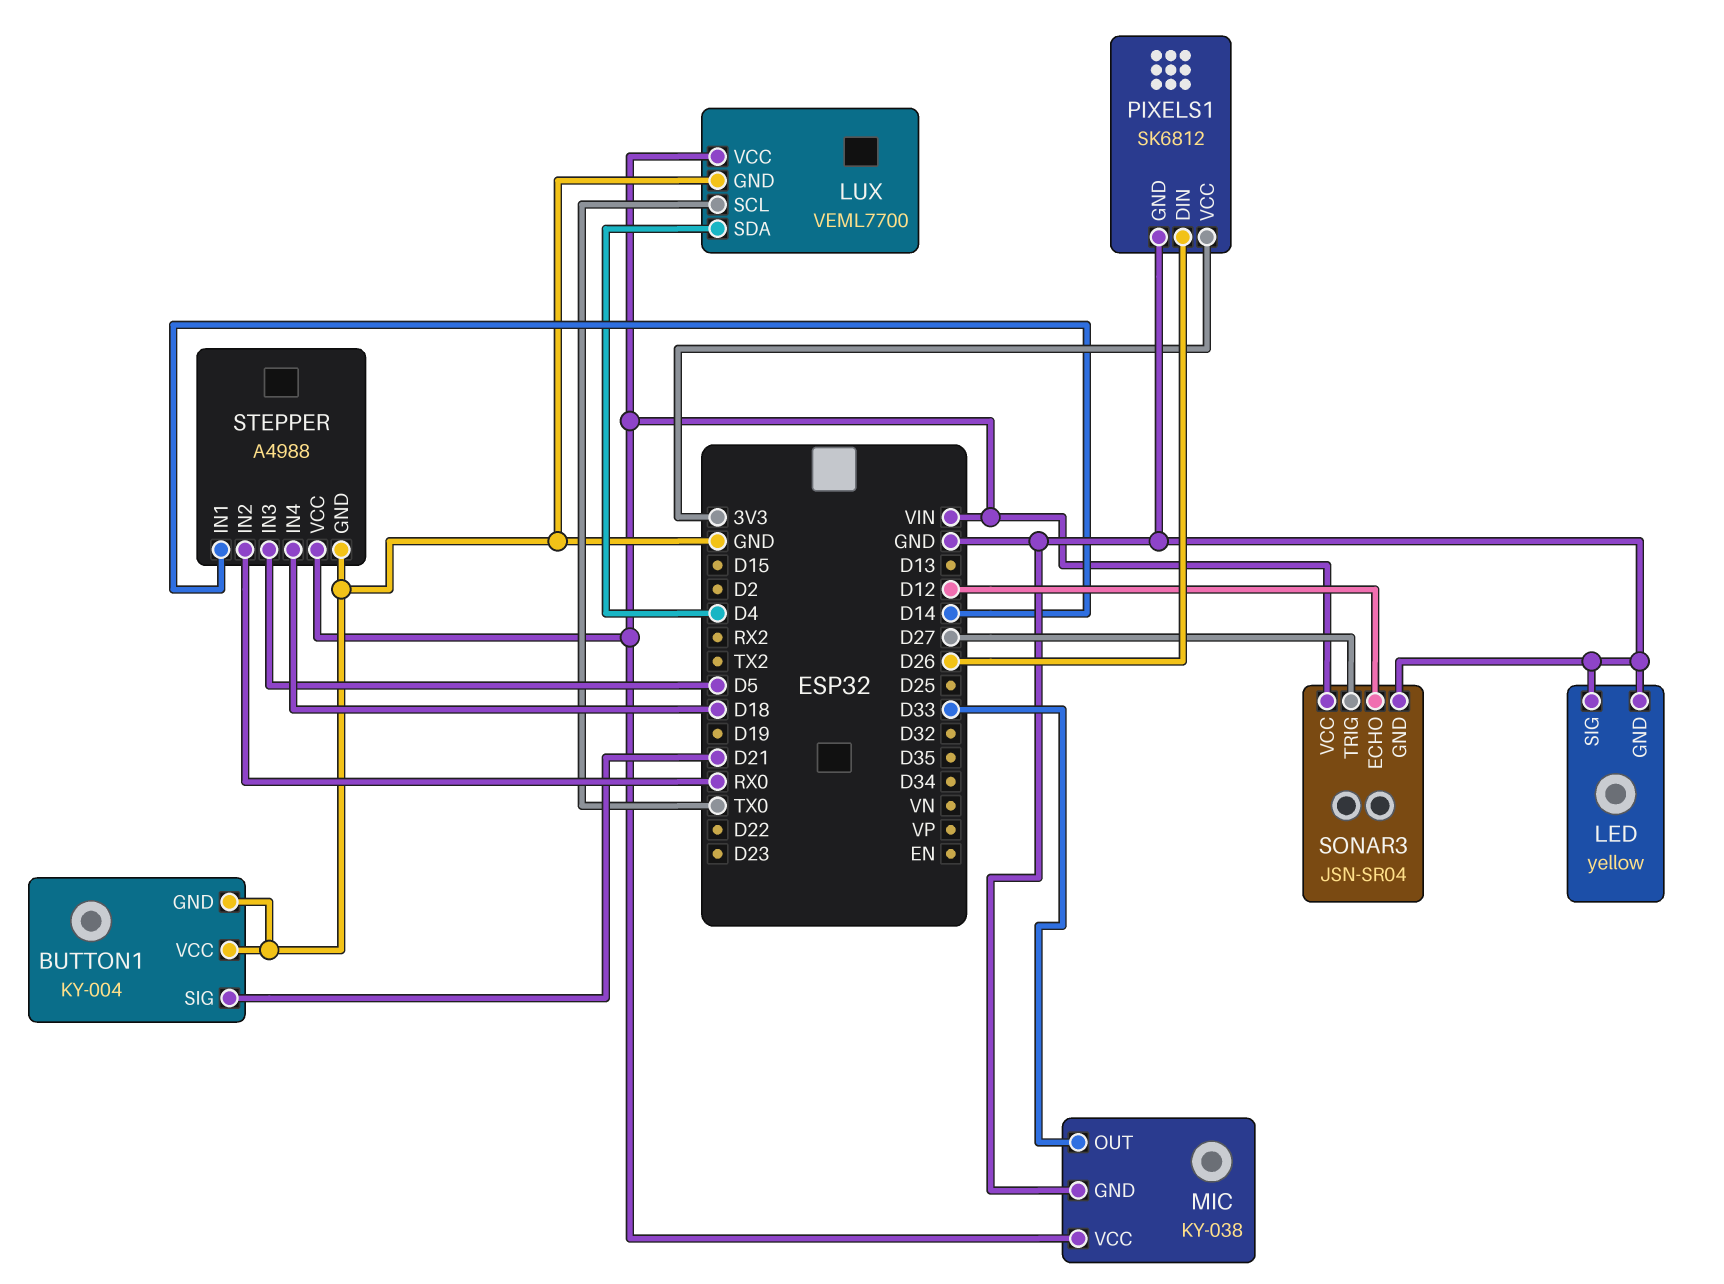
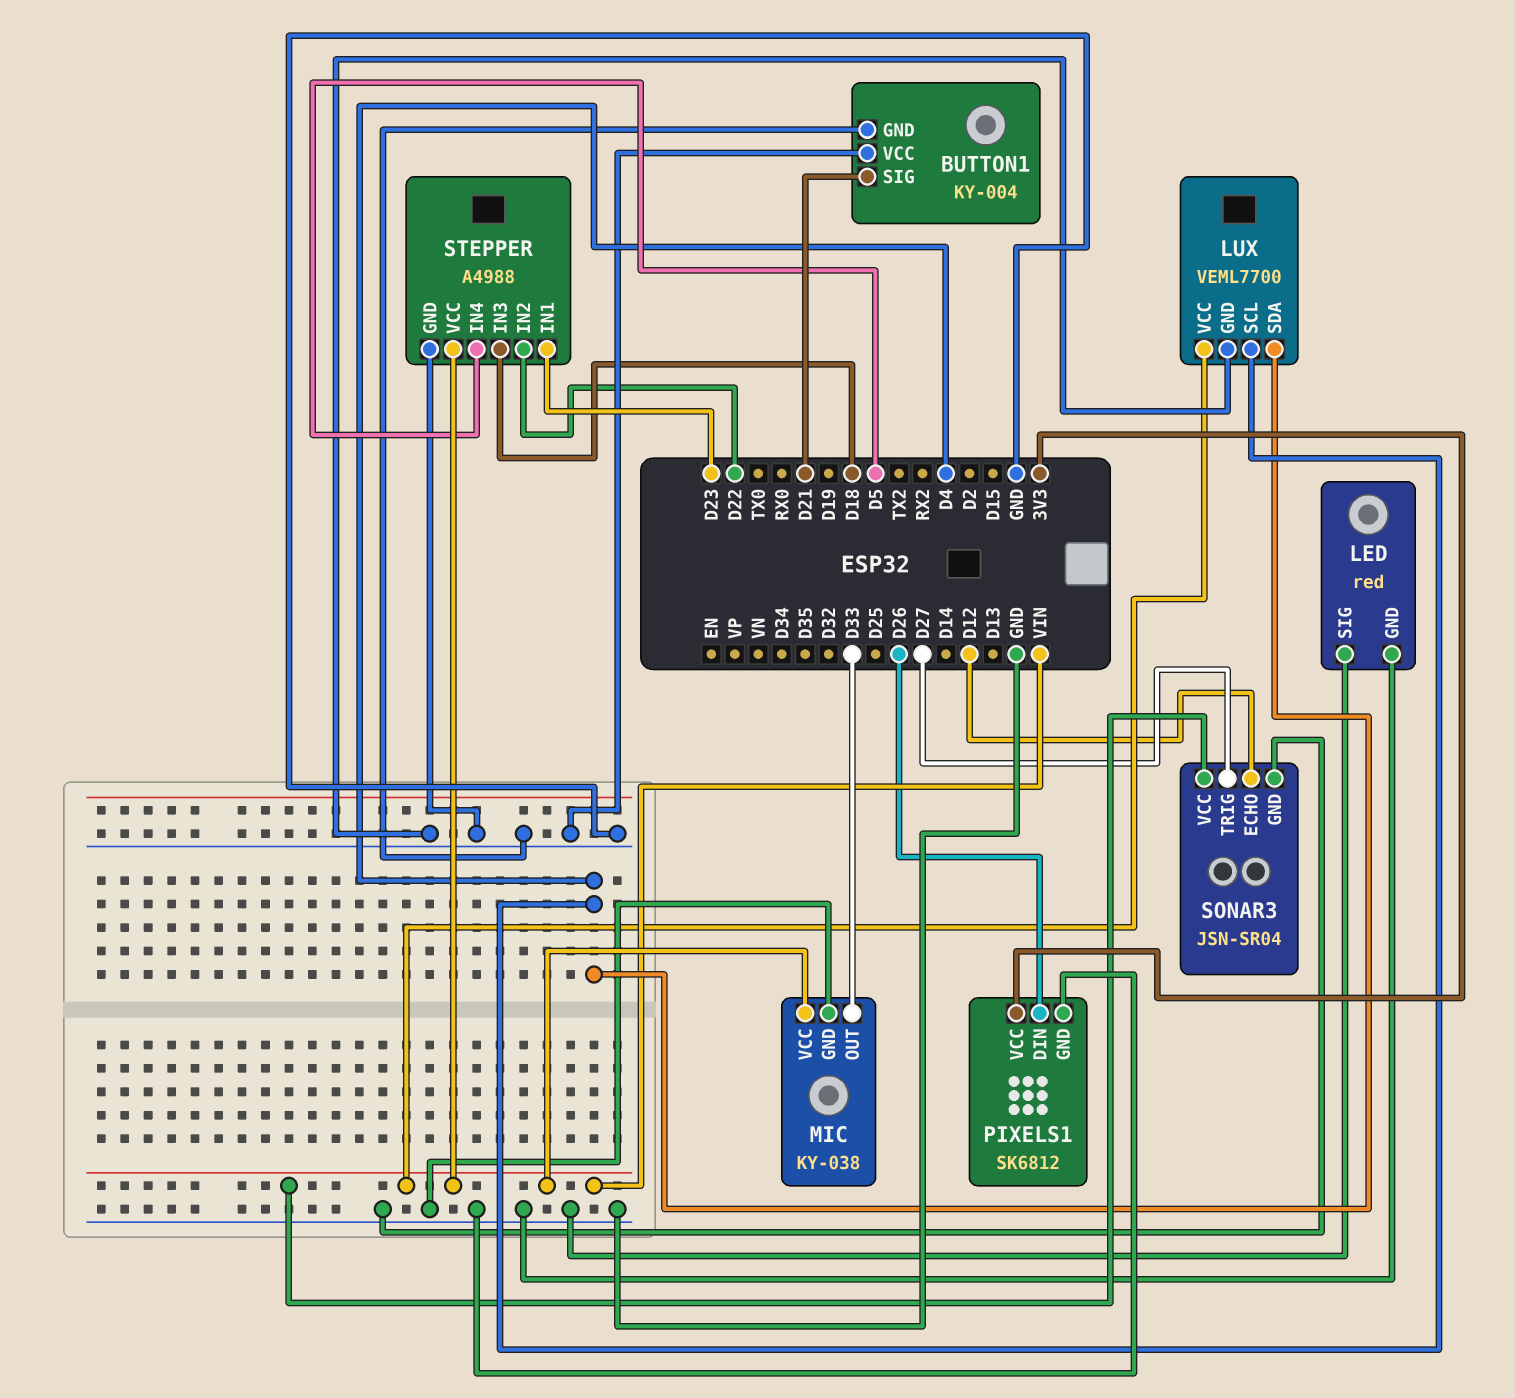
LED: yellow -> red
LUX pin SCL: TX0 -> D4
STEPPER pin IN1: D14 -> D23
STEPPER pin IN2: RX0 -> D22
STEPPER pin IN3: D5 -> D18
STEPPER pin IN4: D18 -> D5

